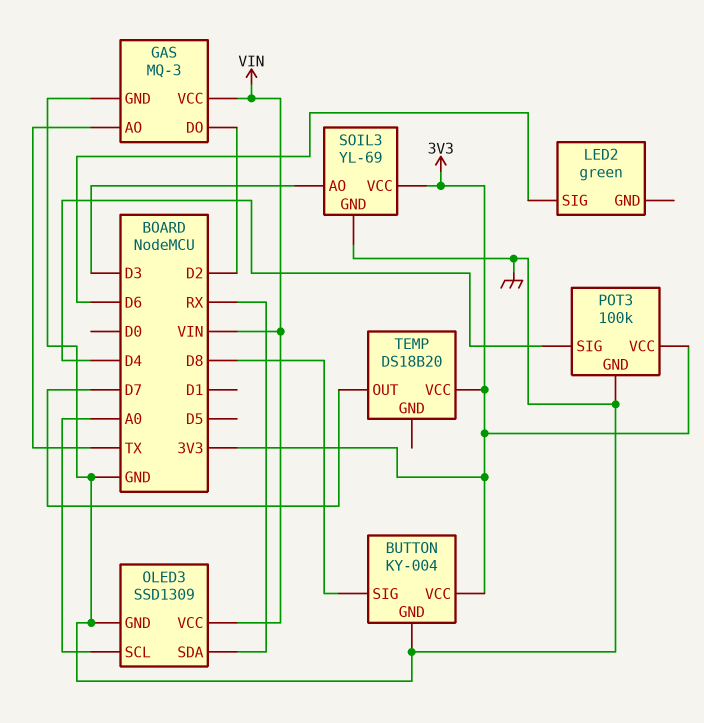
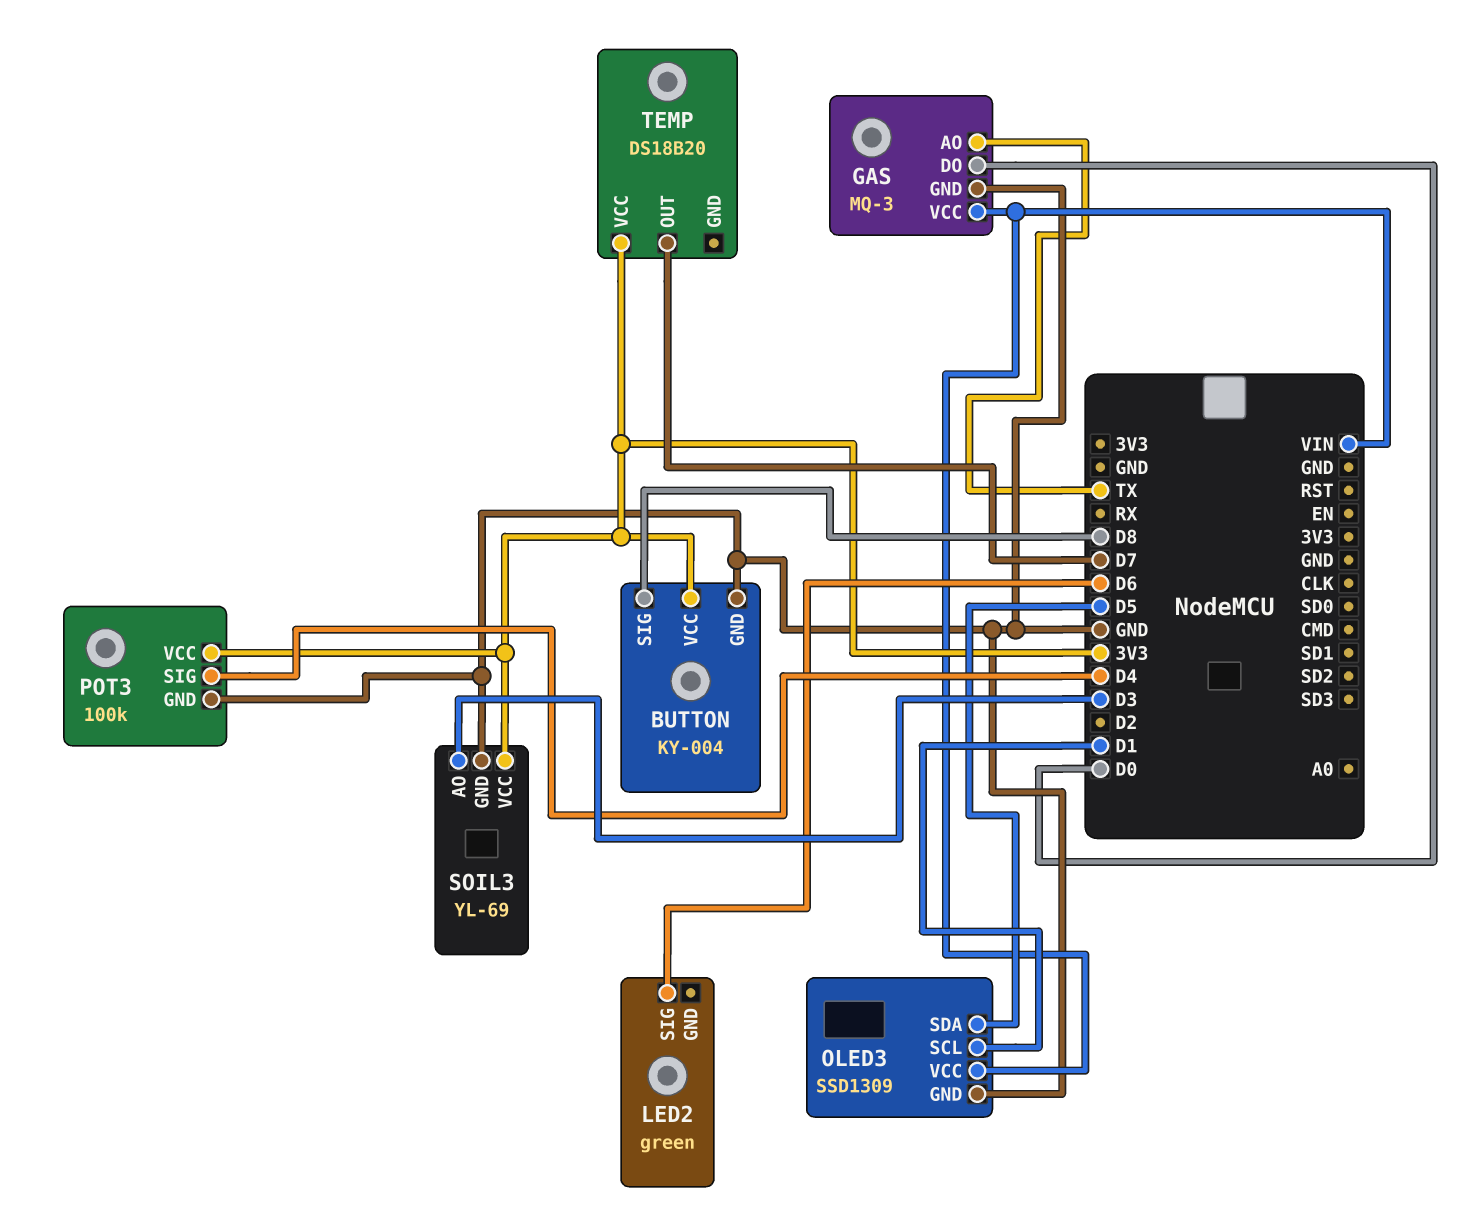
GAS pin DO: D2 -> D0
OLED3 pin SCL: A0 -> D1
OLED3 pin SDA: RX -> D5

